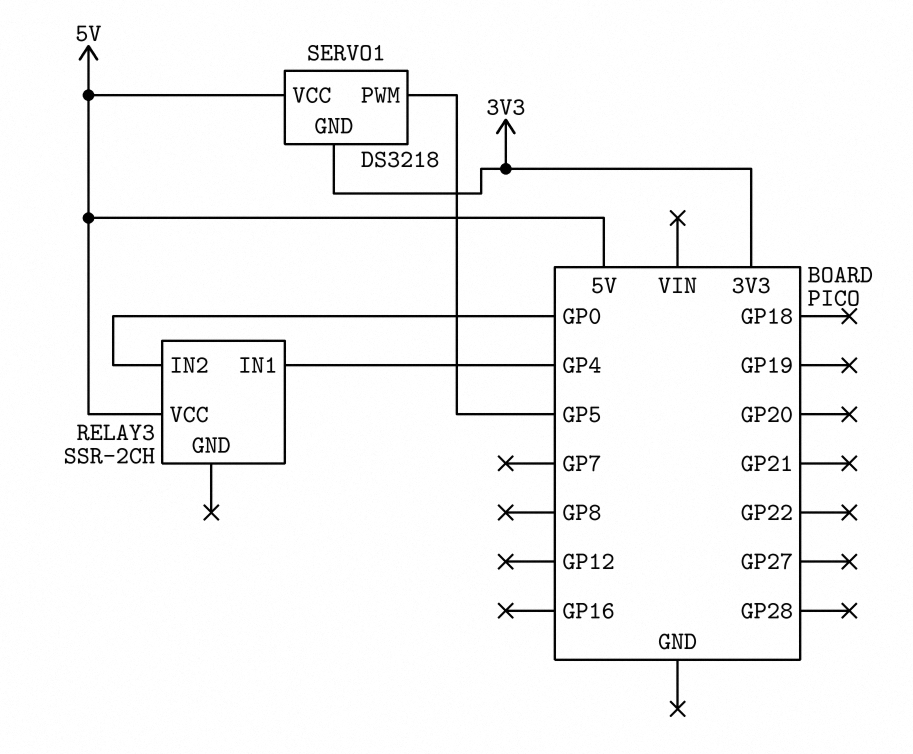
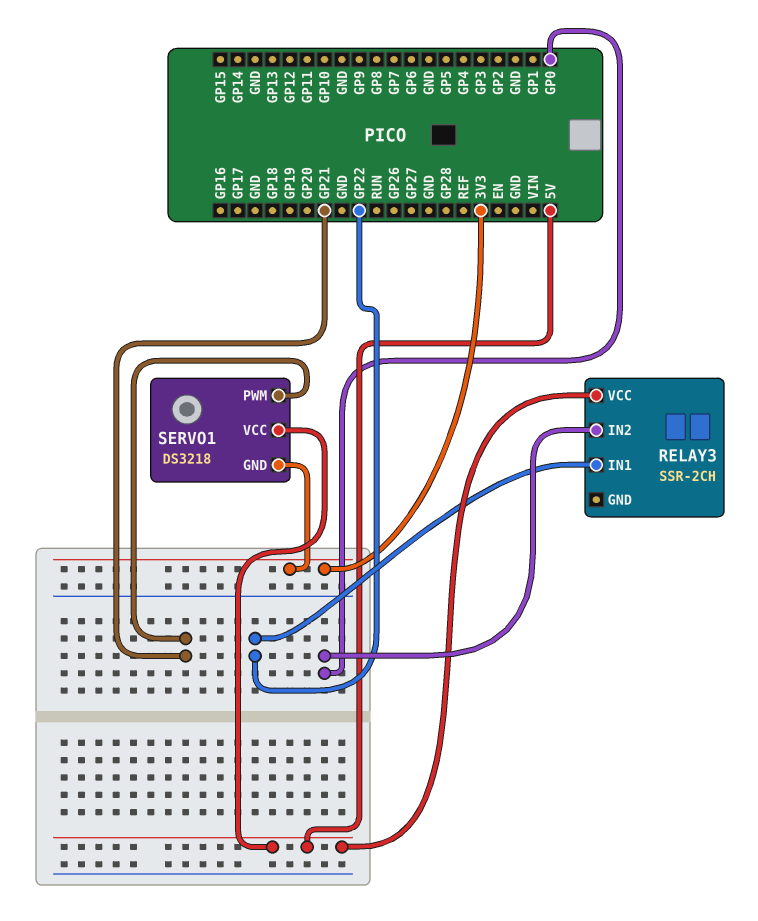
RELAY3 pin IN1: GP4 -> GP22
SERVO1 pin PWM: GP5 -> GP21

